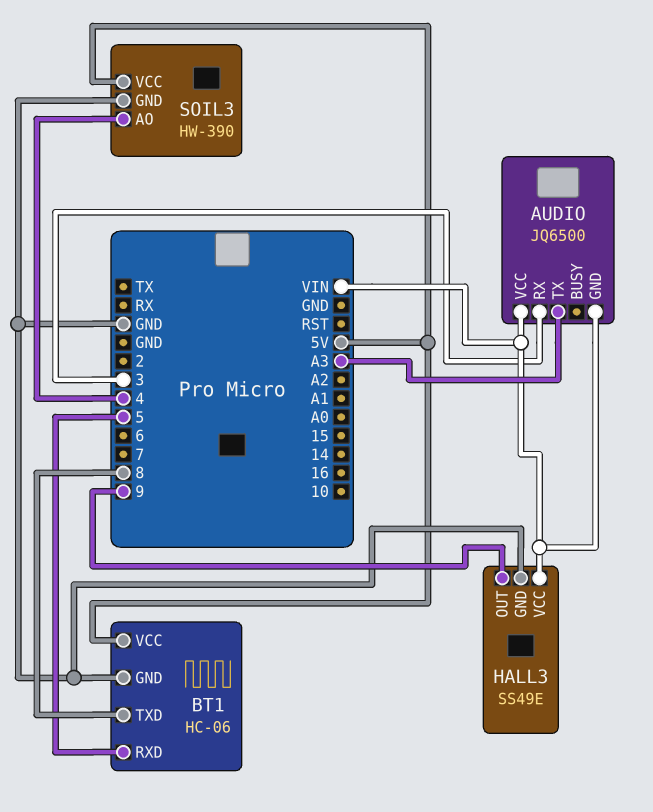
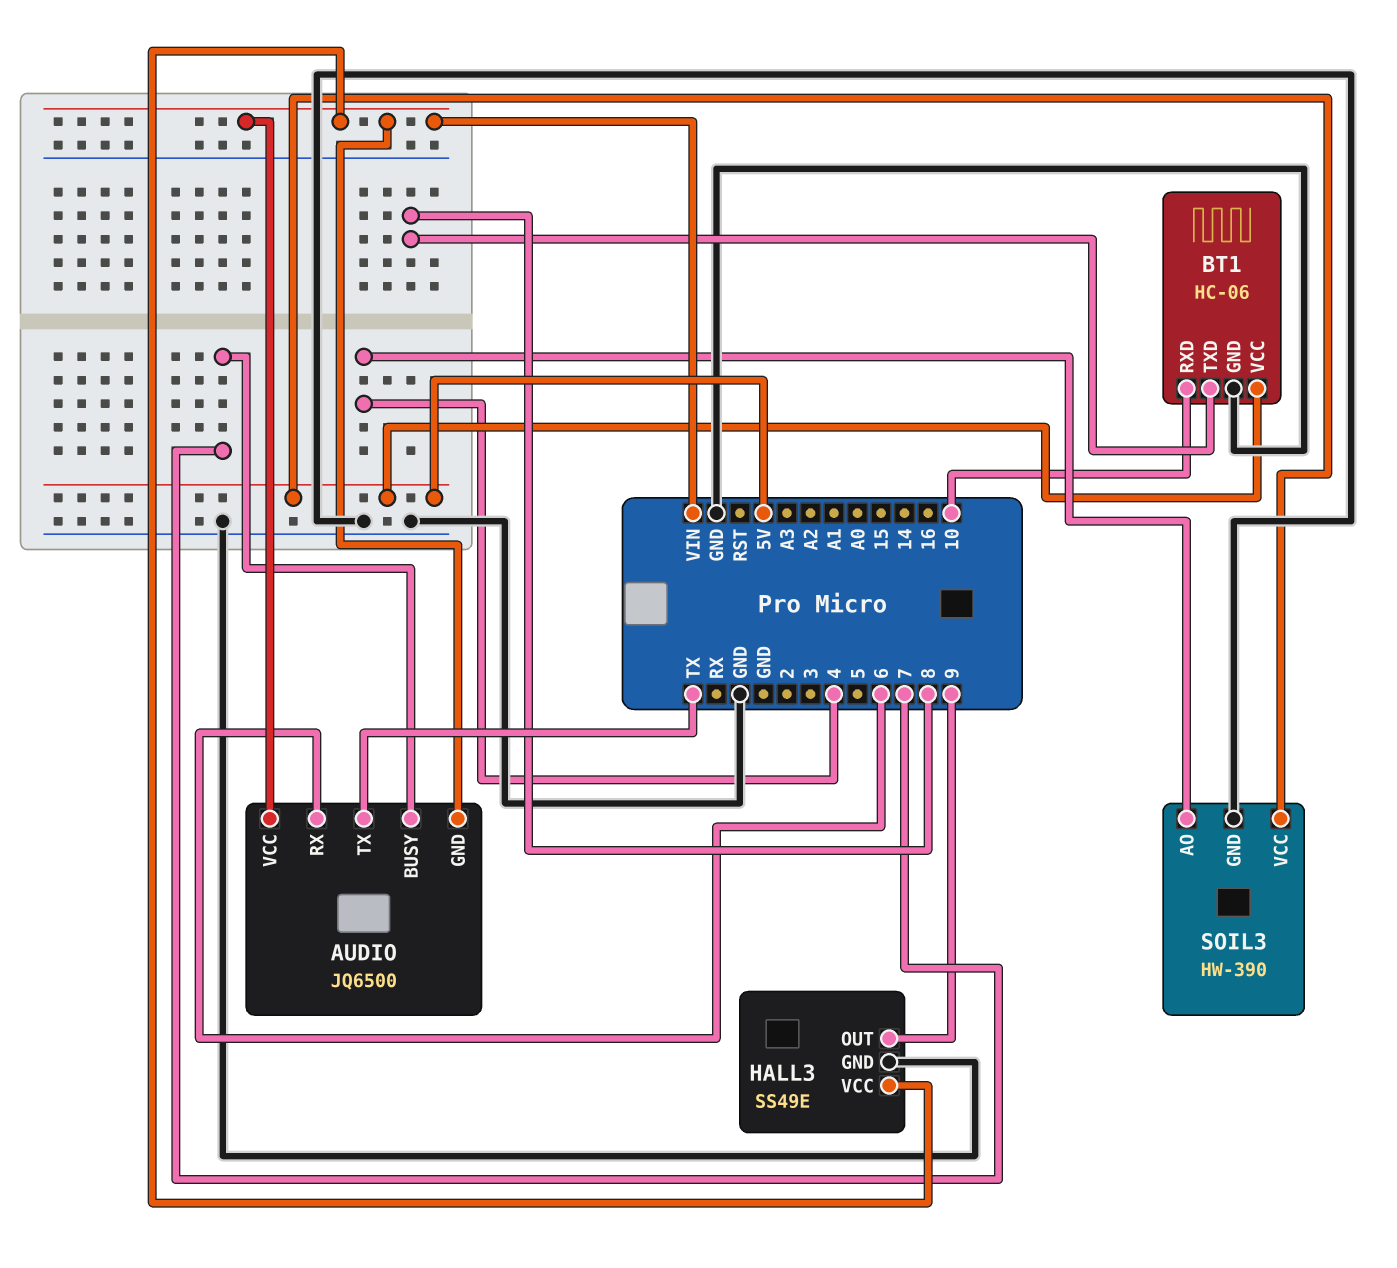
AUDIO pin BUSY: none -> 7
AUDIO pin RX: 3 -> 6
AUDIO pin TX: A3 -> TX
BT1 pin RXD: 5 -> 10

